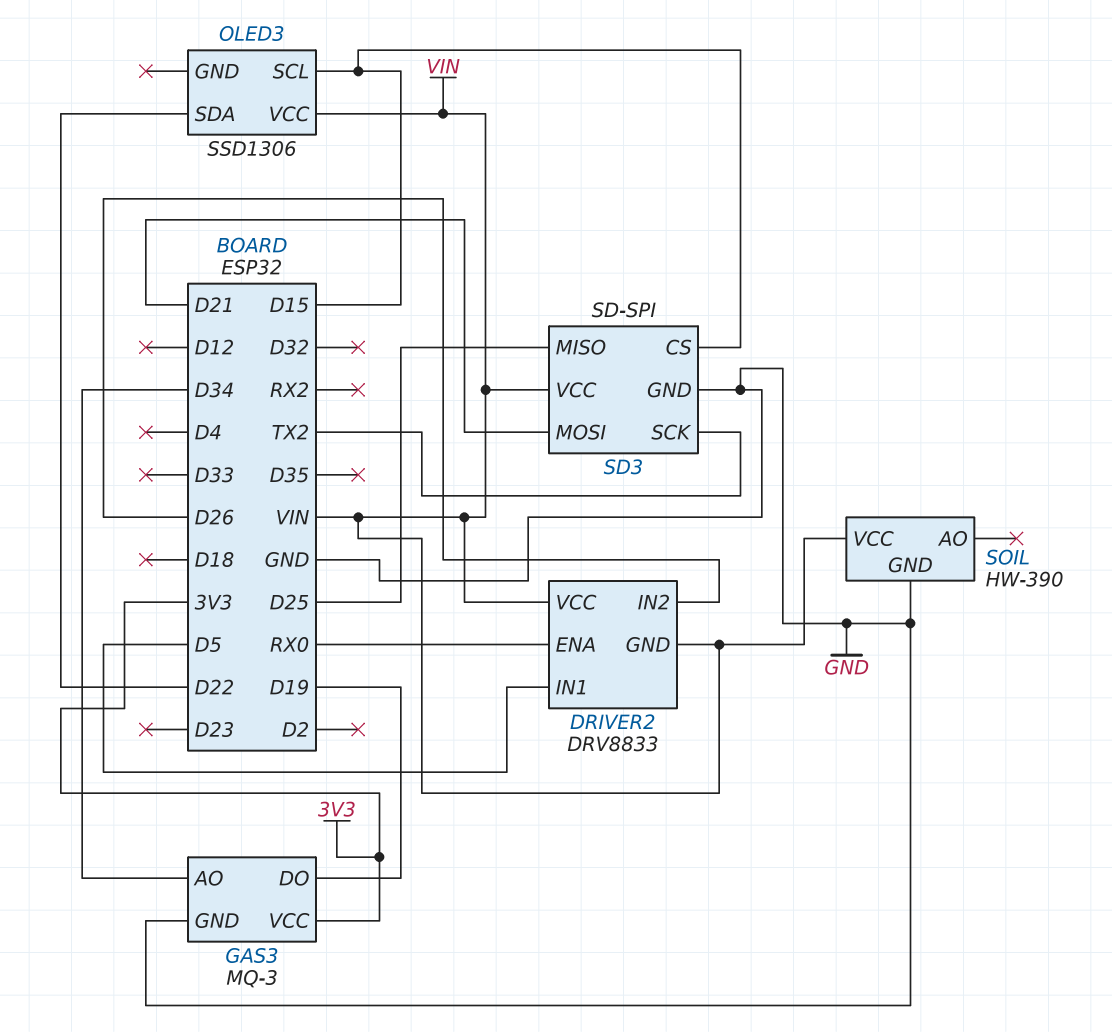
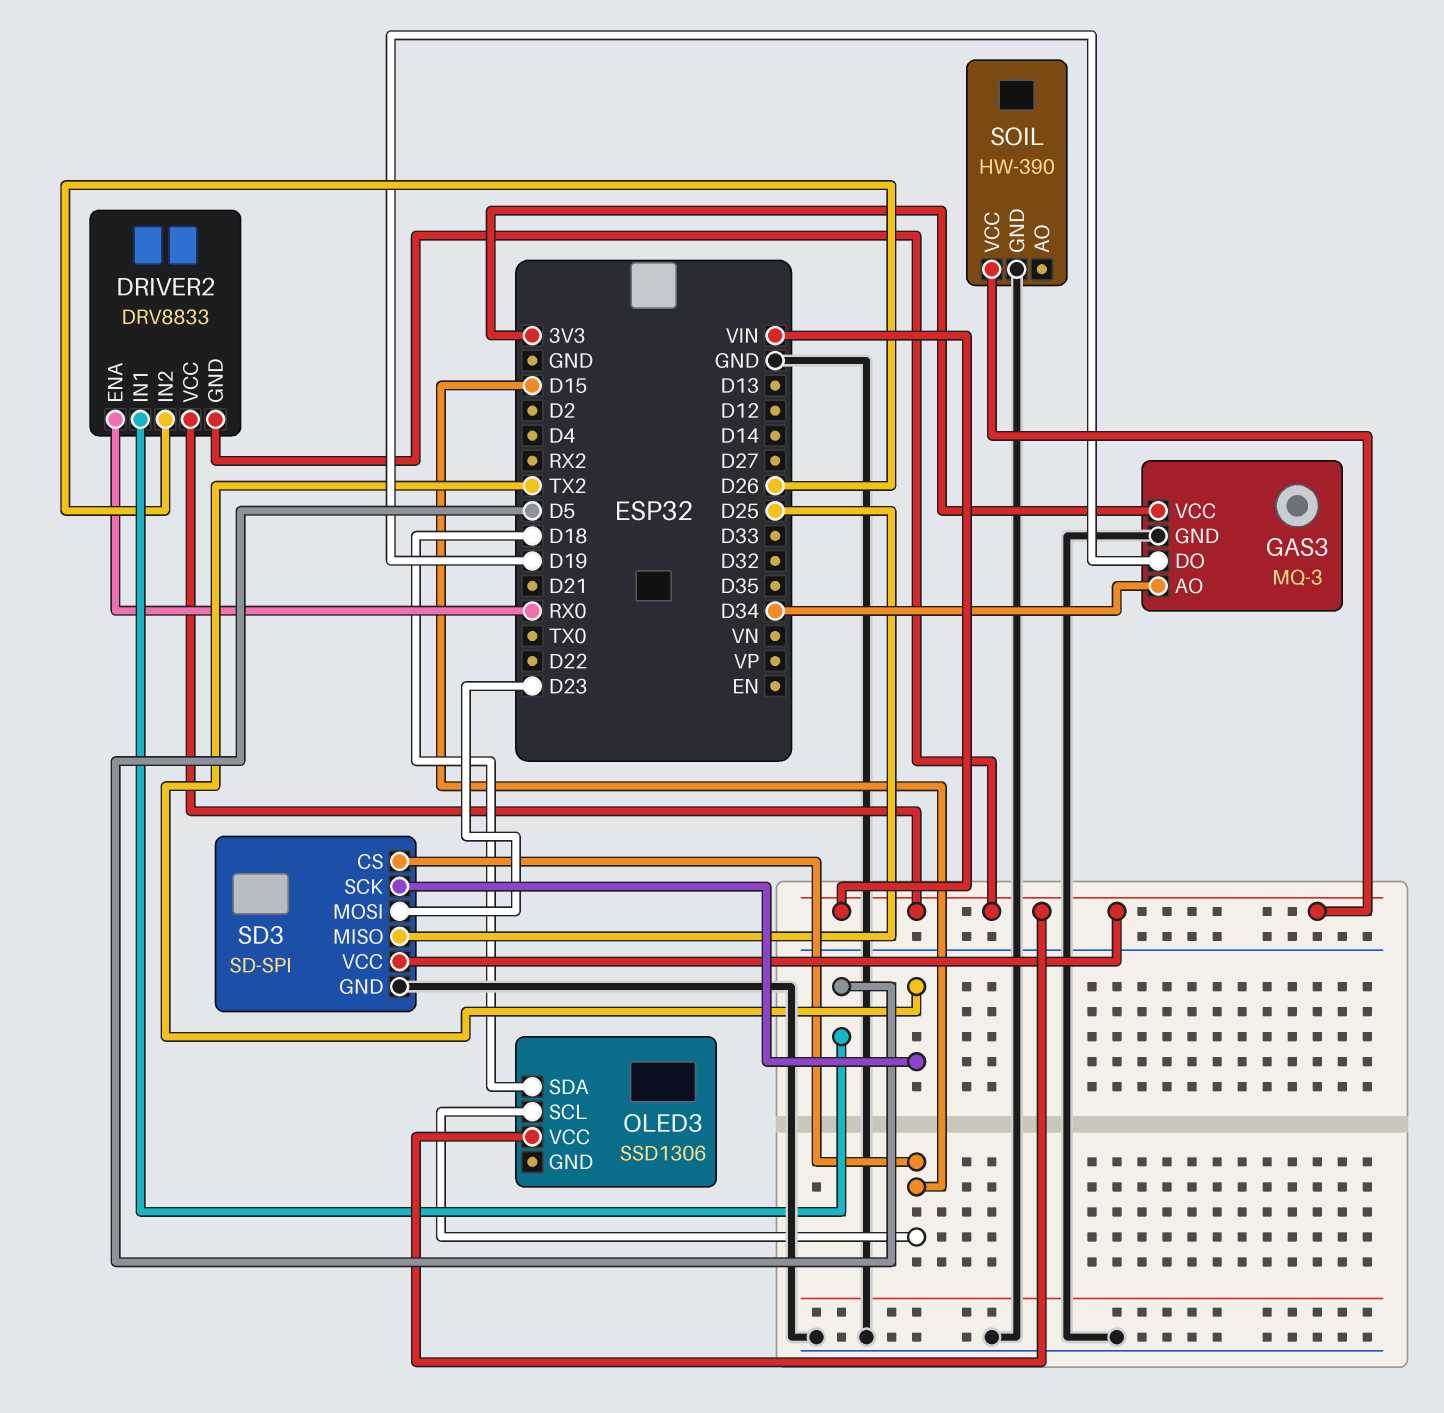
OLED3 pin SDA: D22 -> D18
SD3 pin MOSI: D21 -> D23

